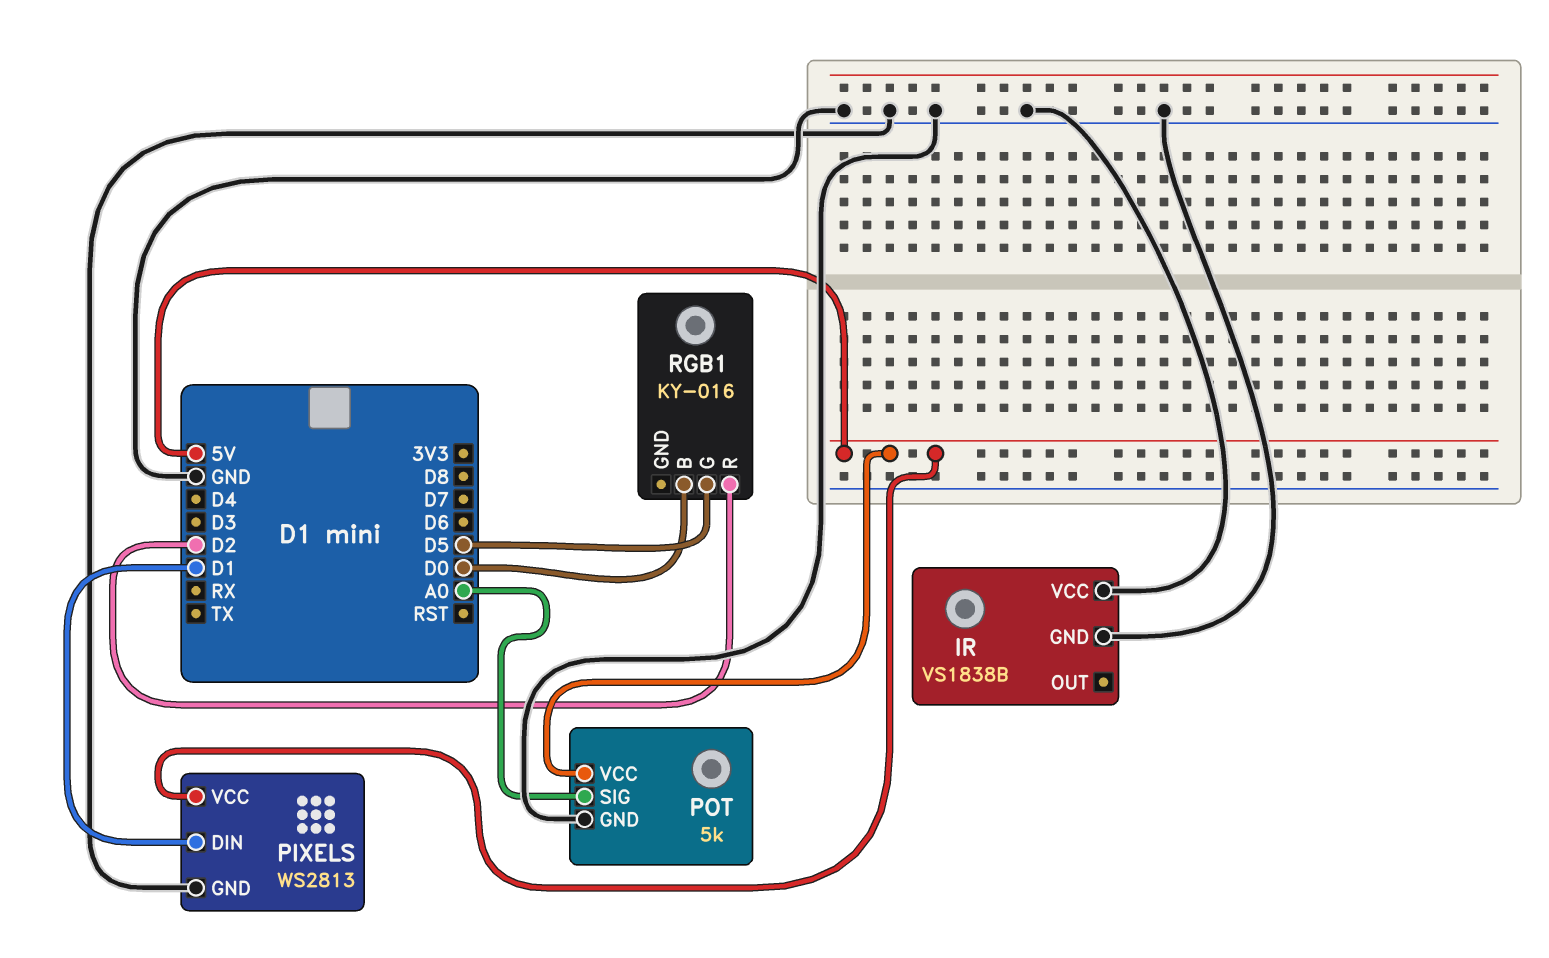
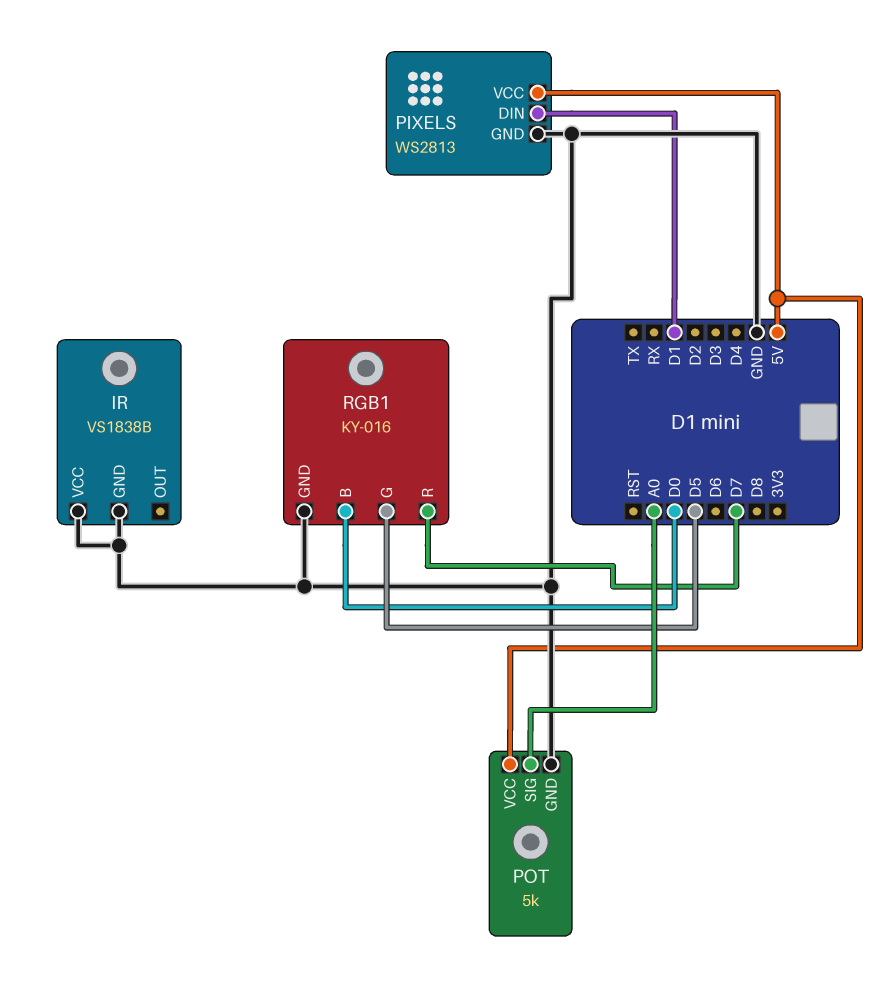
RGB1 pin GND: none -> GND
RGB1 pin R: D2 -> D7

